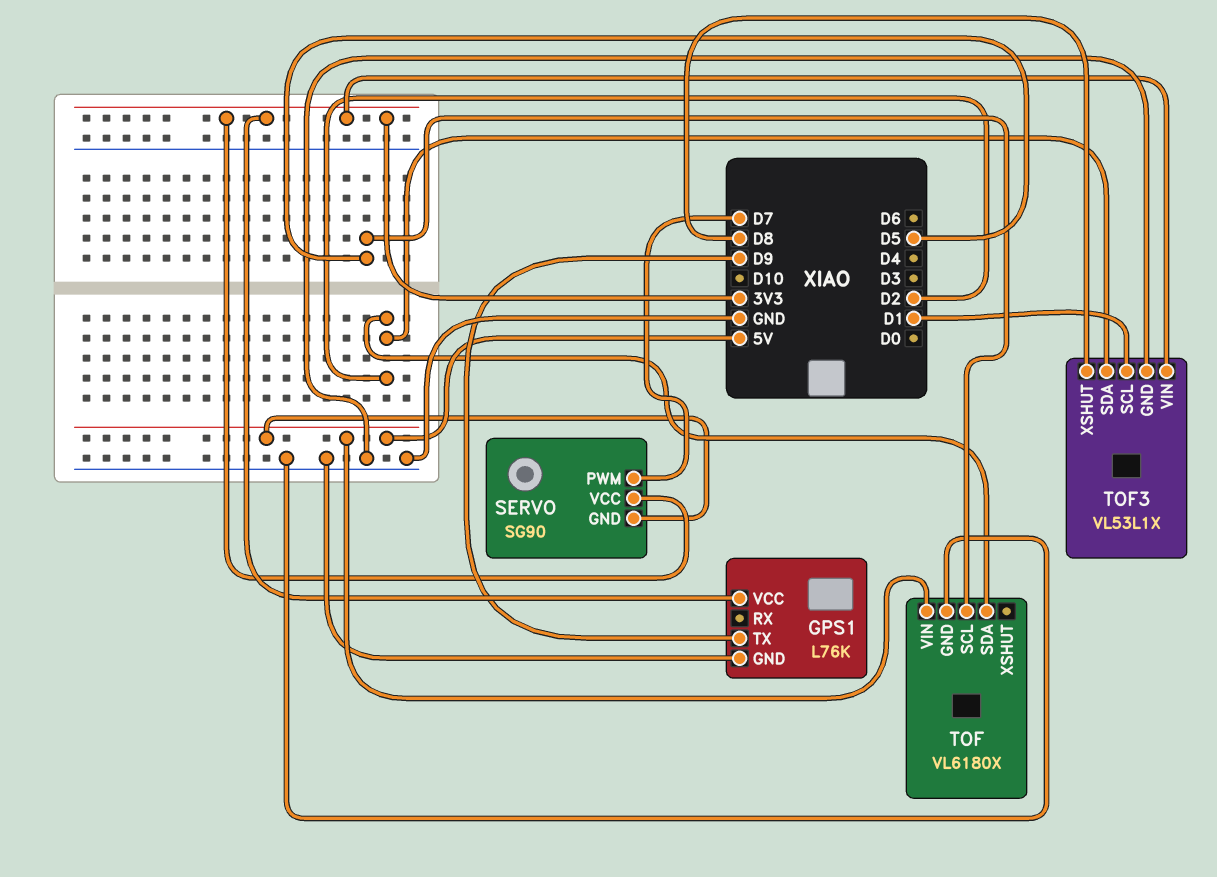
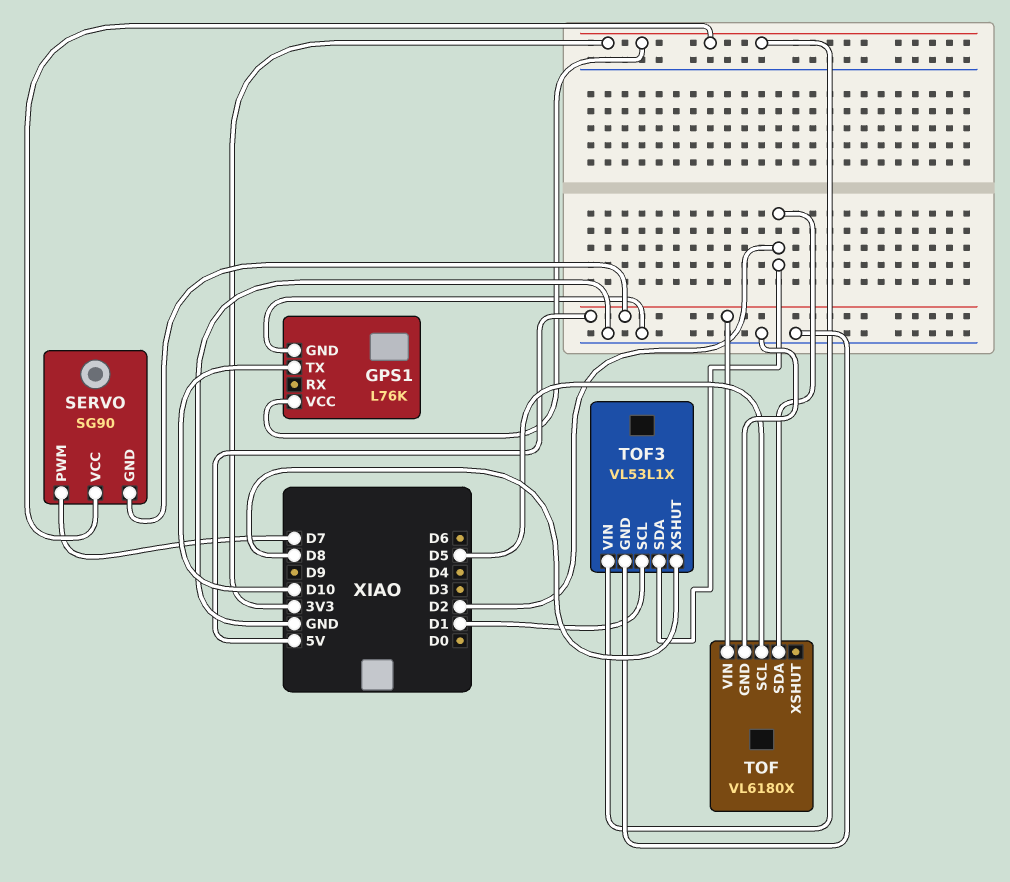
GPS1 pin TX: D9 -> D10

